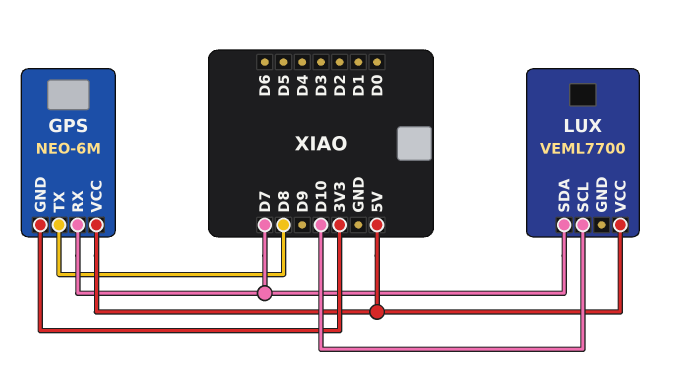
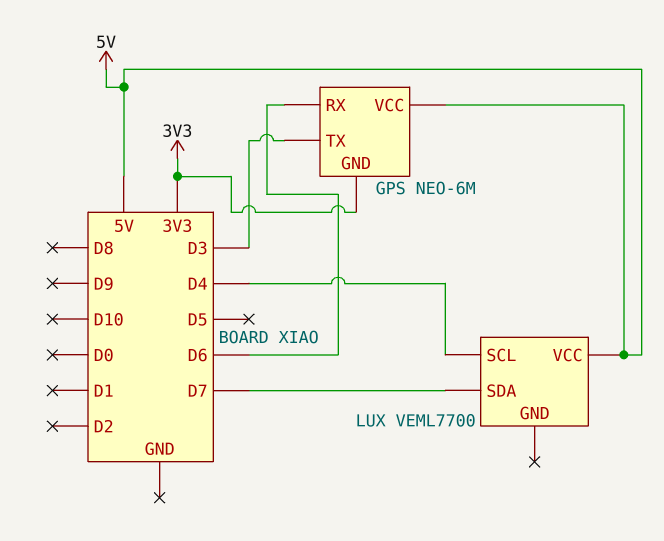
GPS pin RX: D7 -> D6
GPS pin TX: D8 -> D3
LUX pin SCL: D10 -> D4

